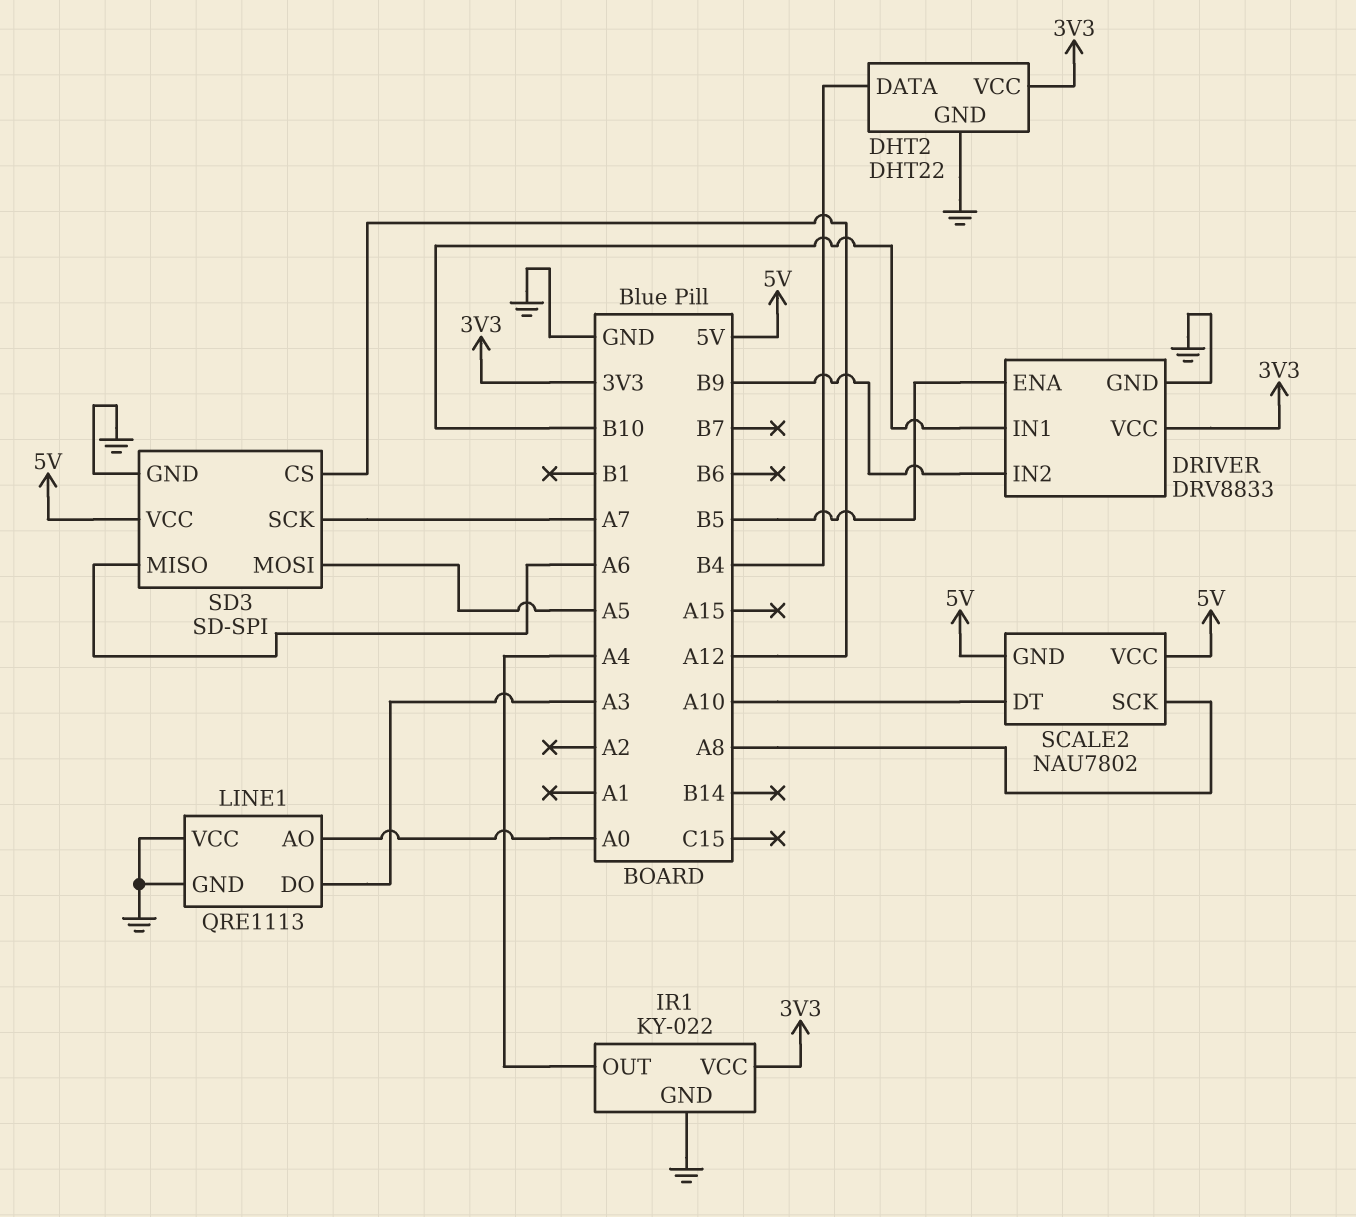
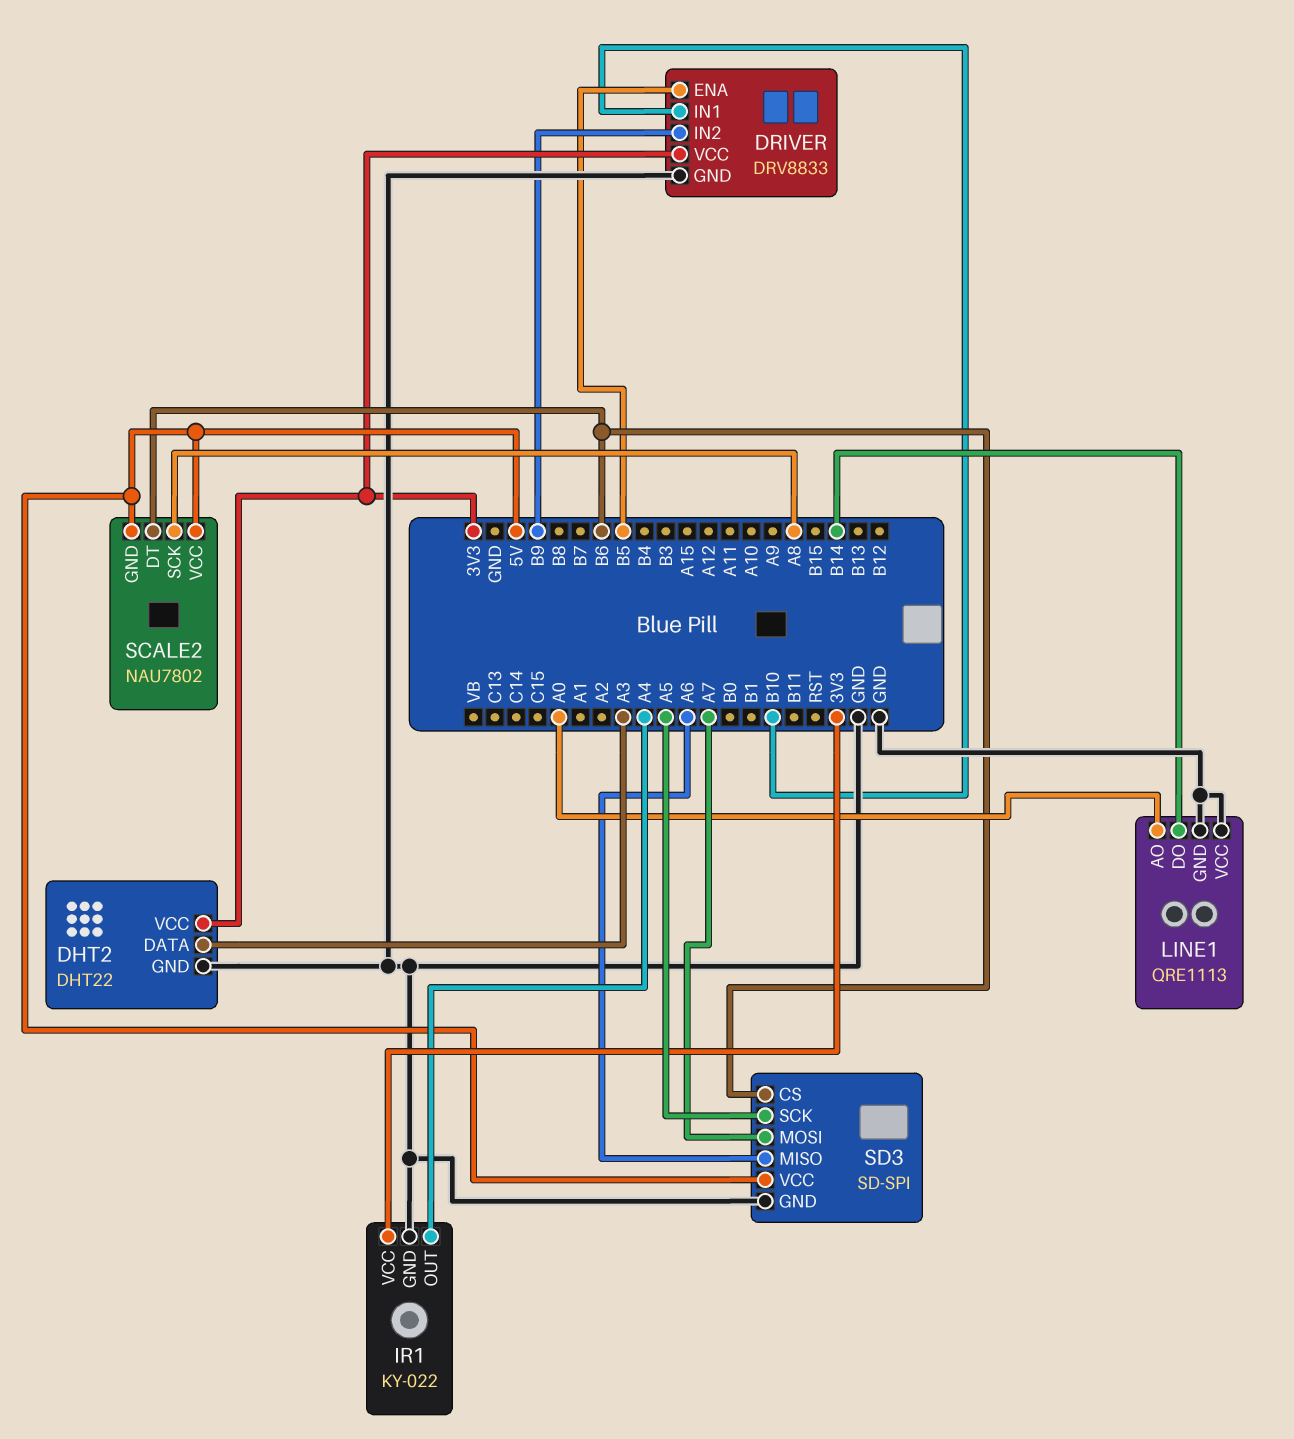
DHT2 pin DATA: B4 -> A3
LINE1 pin DO: A3 -> B14
SCALE2 pin DT: A10 -> B6
SD3 pin CS: A12 -> B6
SD3 pin MOSI: A5 -> A7
SD3 pin SCK: A7 -> A5

